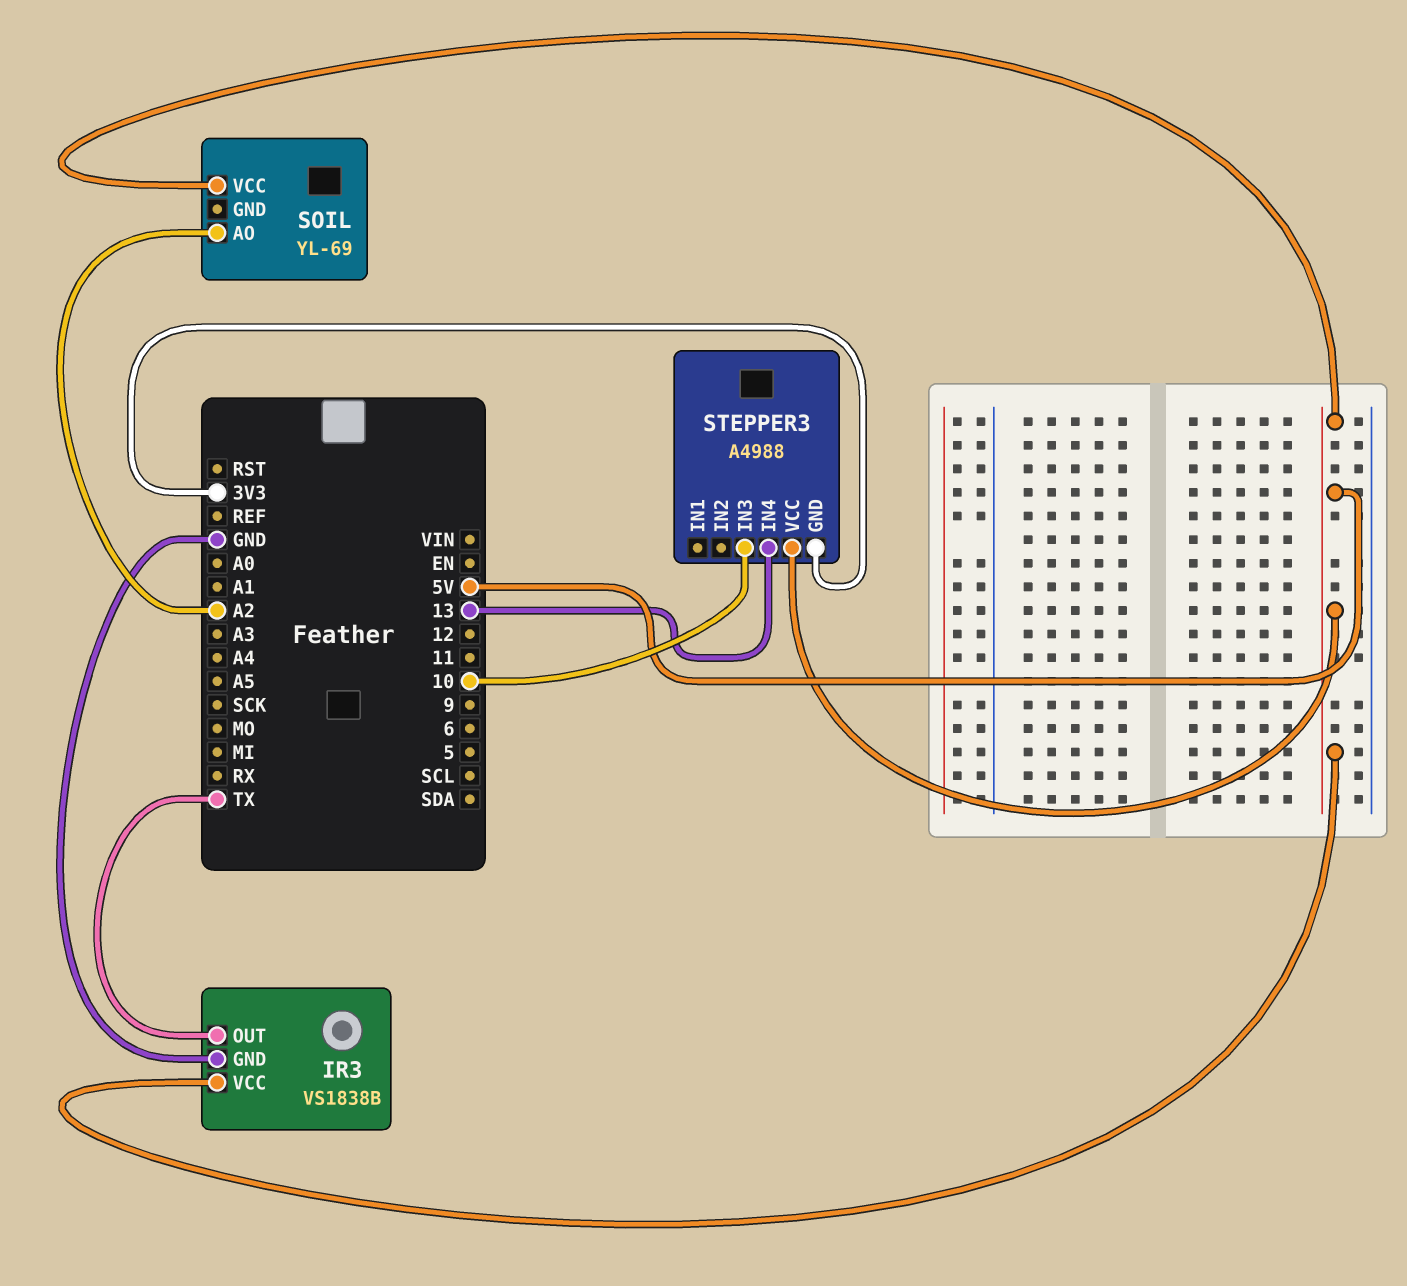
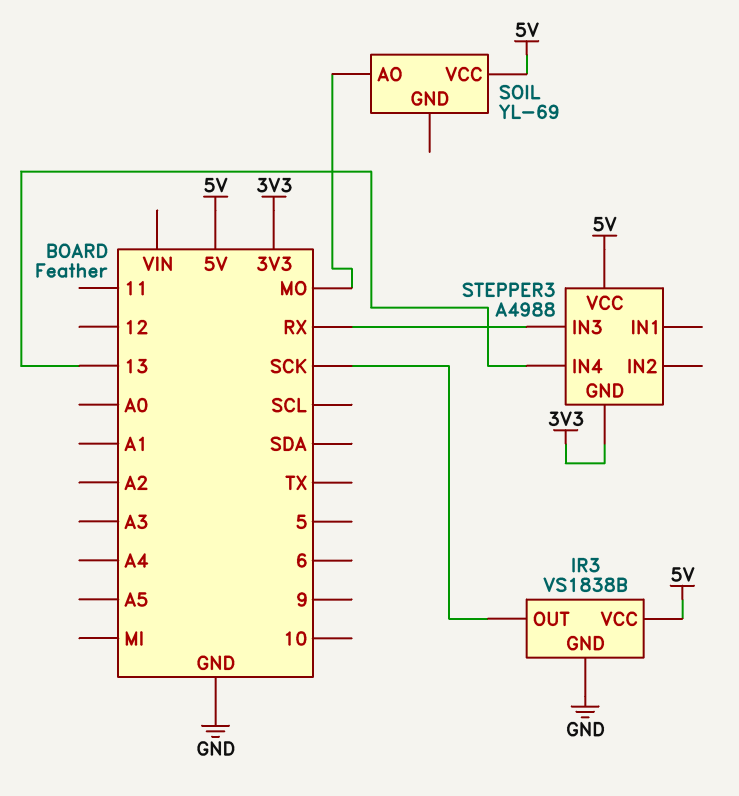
IR3 pin OUT: TX -> SCK
SOIL pin AO: A2 -> MO
STEPPER3 pin IN3: 10 -> RX

